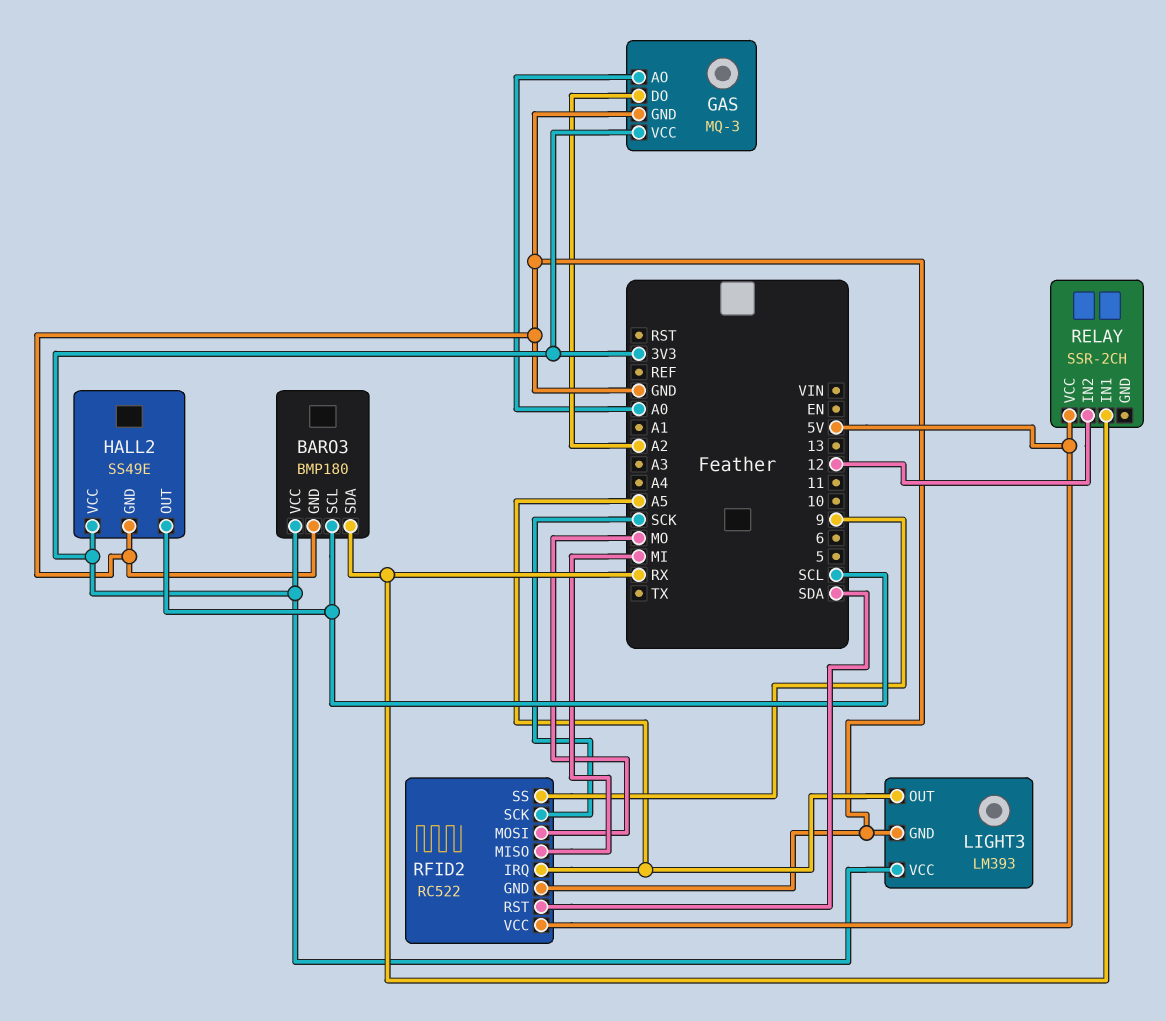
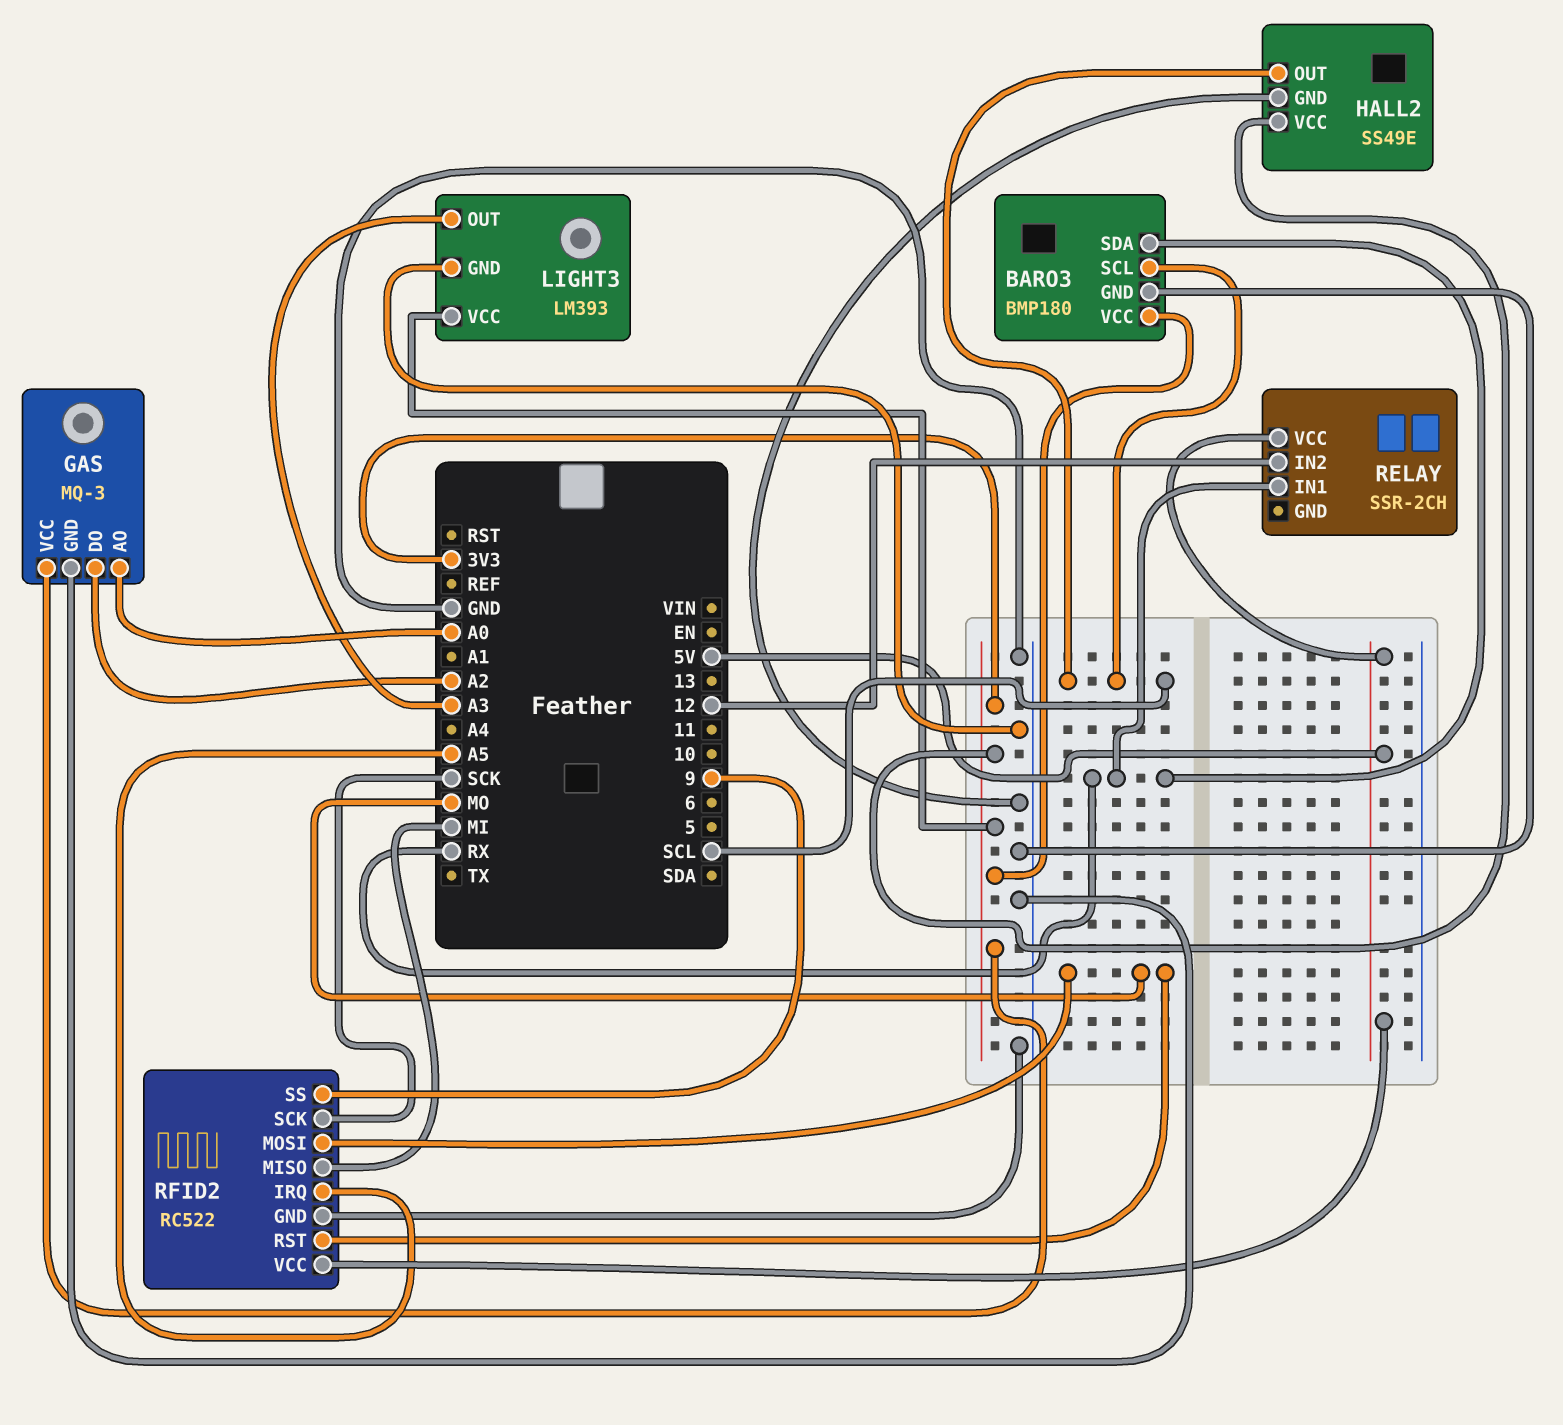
LIGHT3 pin OUT: A5 -> A3
RFID2 pin RST: SDA -> MO

